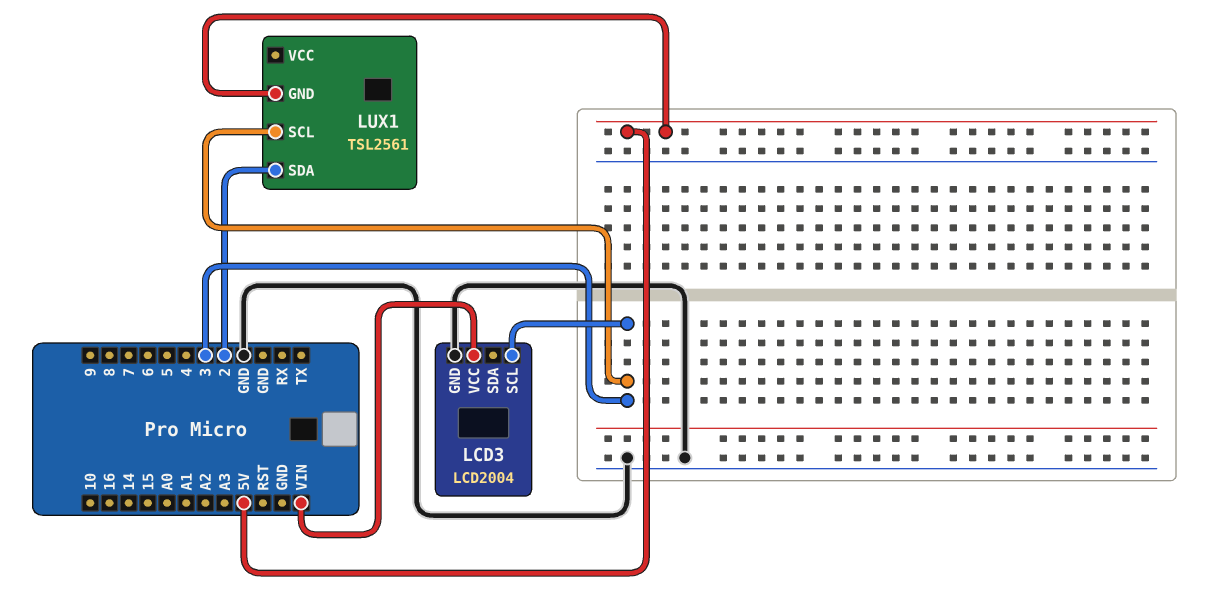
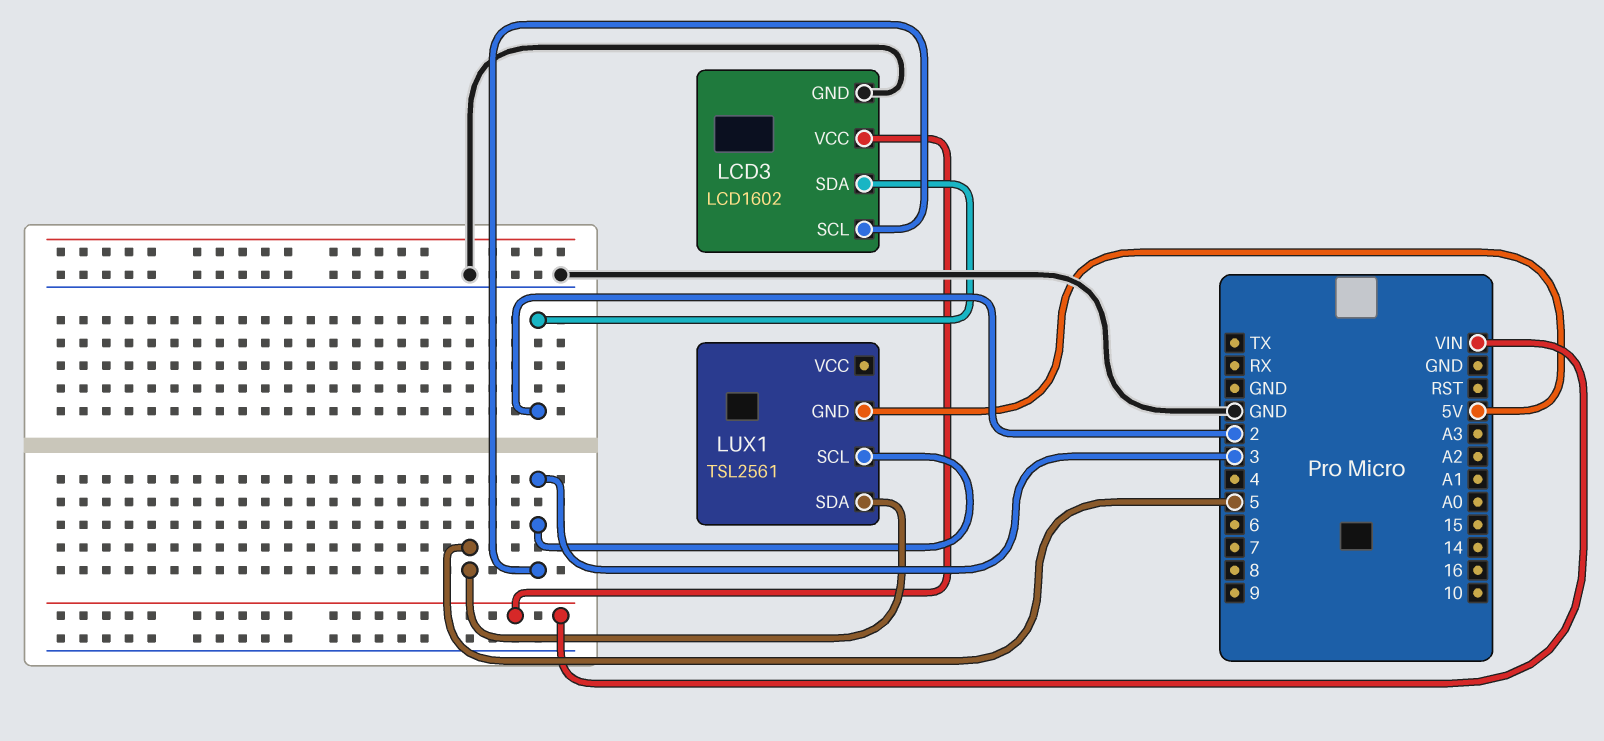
LCD3: LCD2004 -> LCD1602
LCD3 pin SDA: none -> 2
LUX1 pin SDA: 2 -> 5

